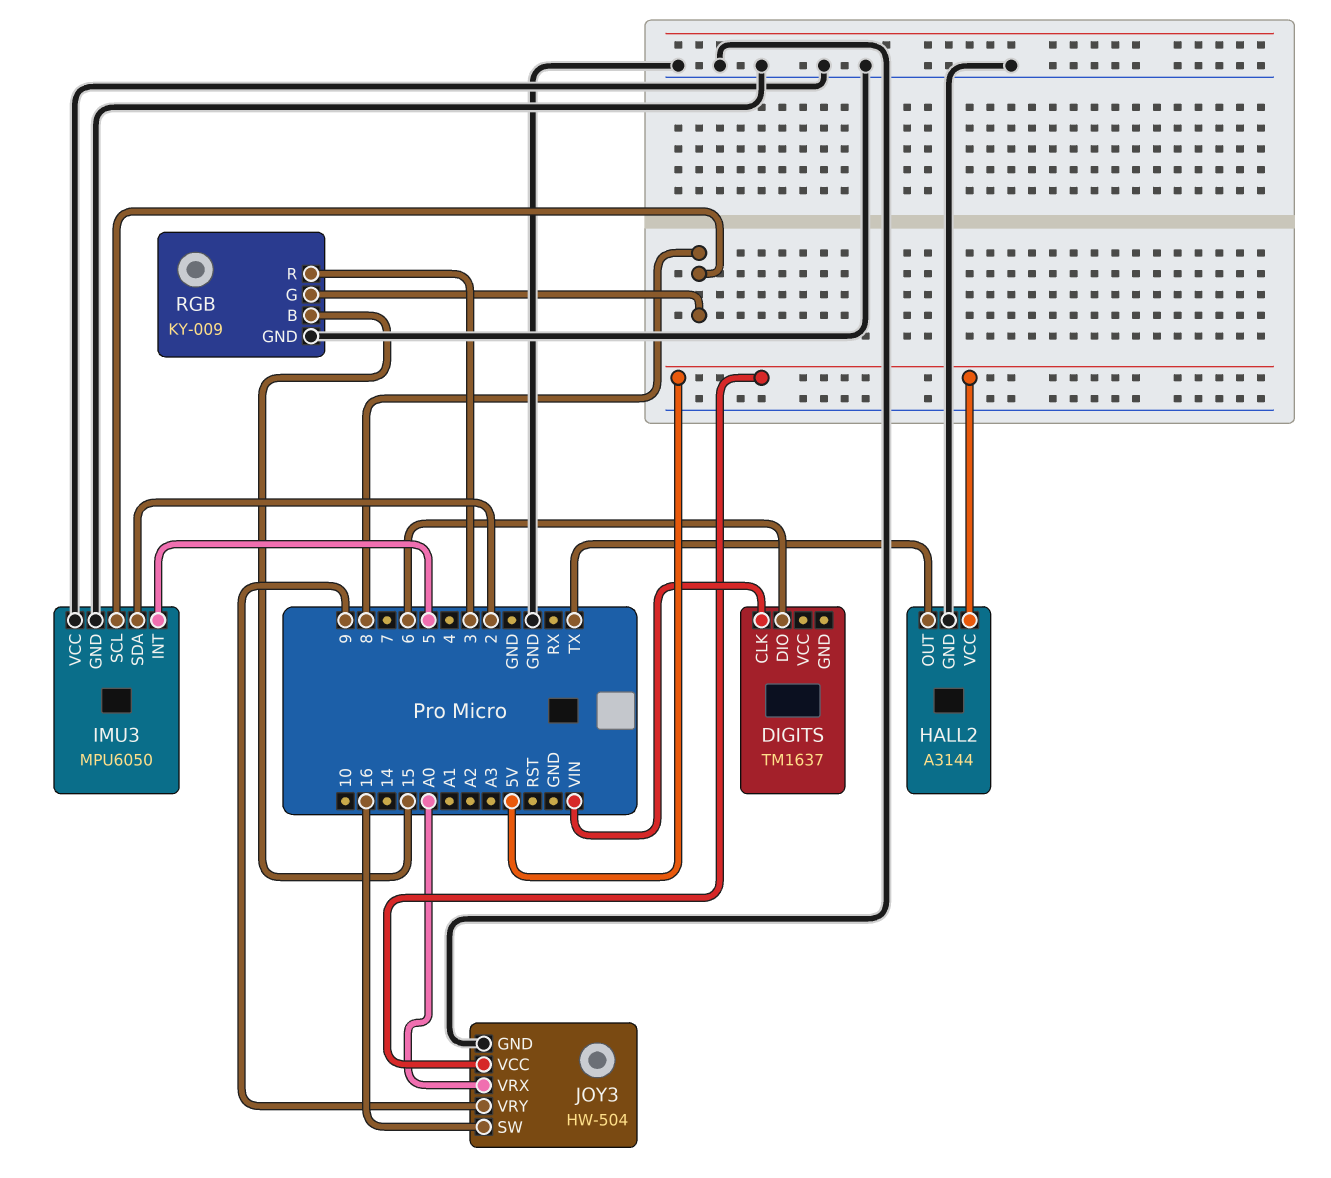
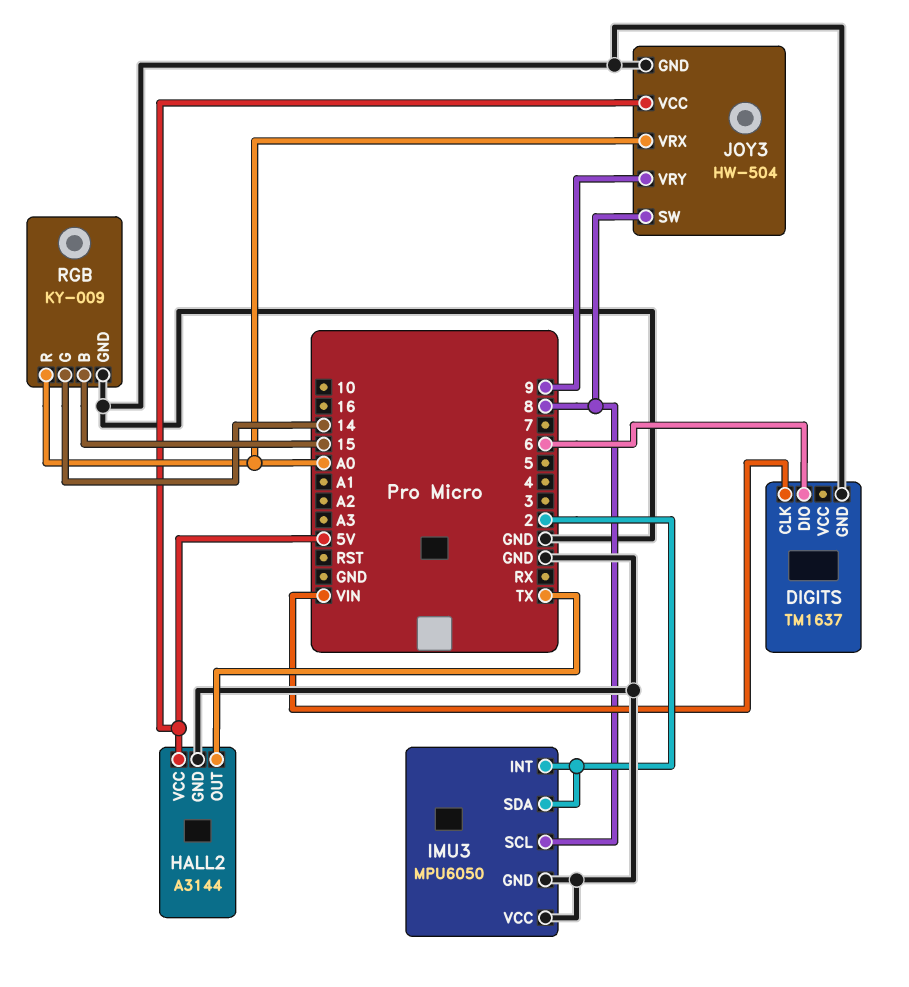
DIGITS pin GND: none -> GND
IMU3 pin INT: 5 -> 2
JOY3 pin SW: 16 -> 8
RGB pin G: 8 -> 14
RGB pin R: 3 -> A0

